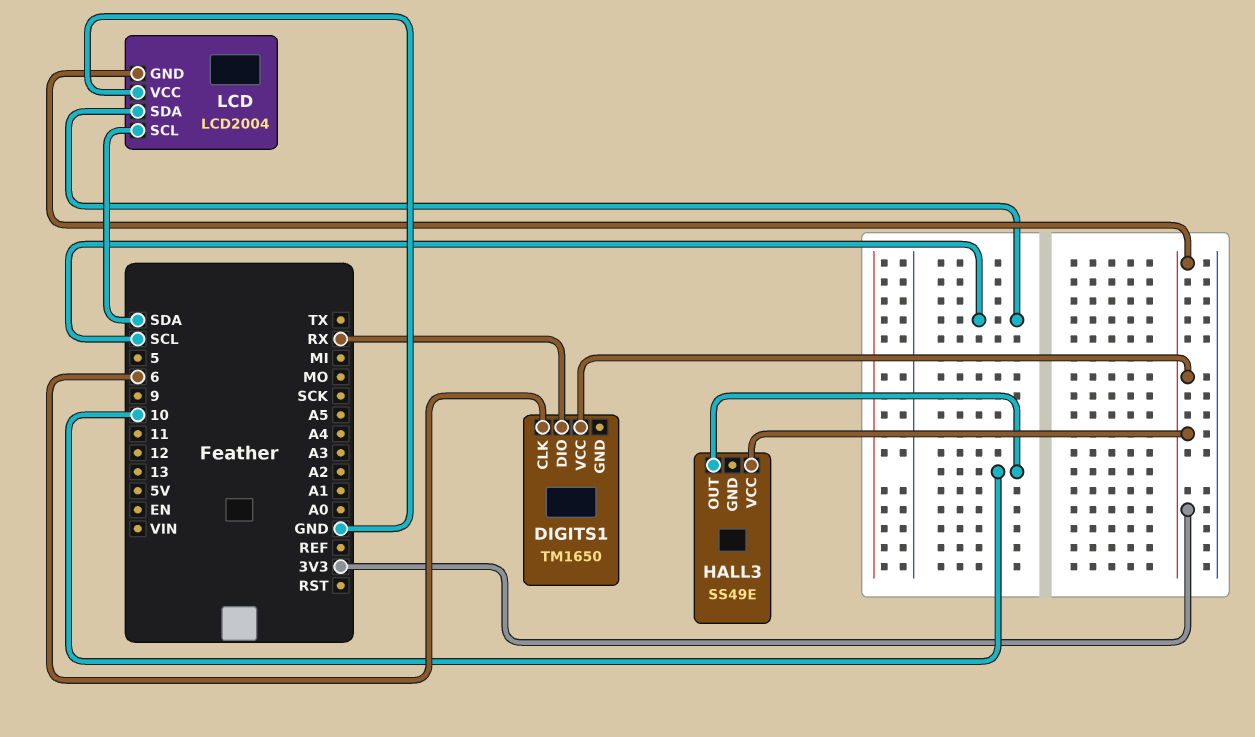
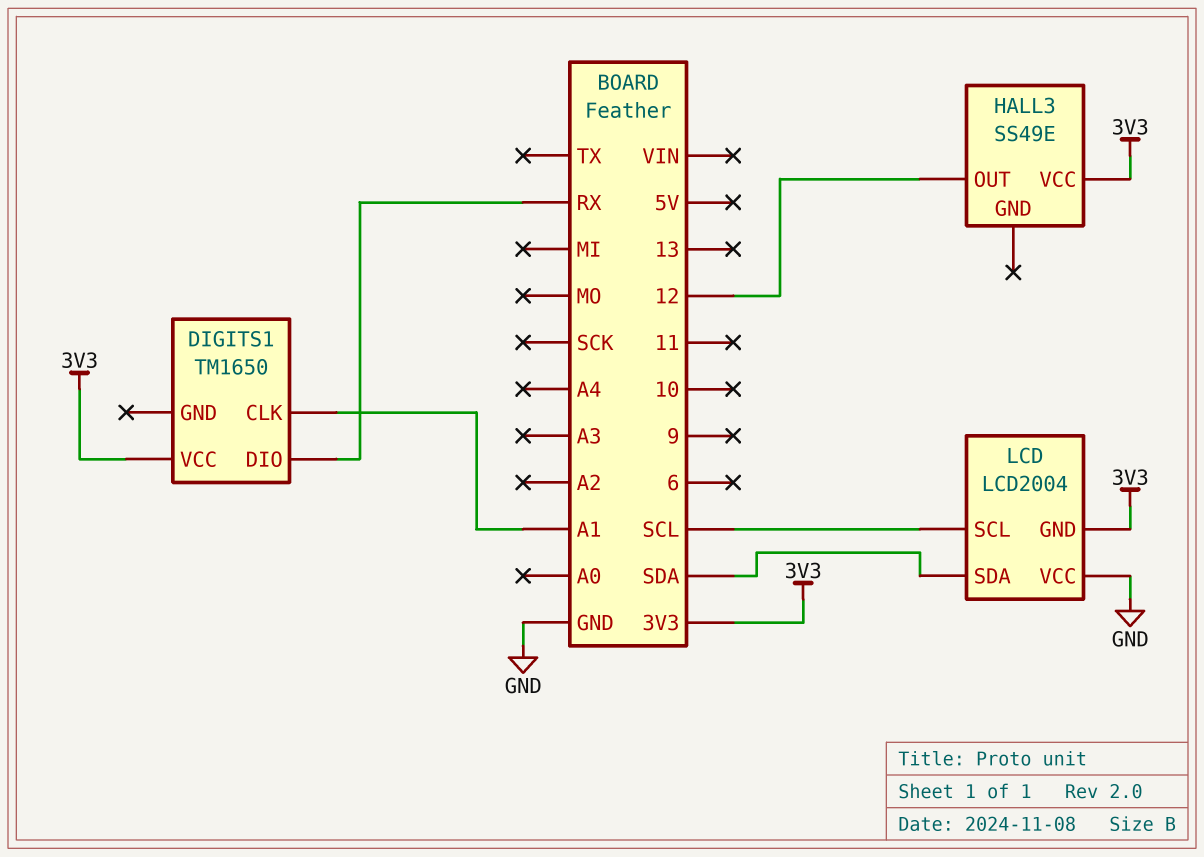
DIGITS1 pin CLK: 6 -> A1
HALL3 pin OUT: 10 -> 12
LCD pin SCL: SDA -> SCL
LCD pin SDA: SCL -> SDA

